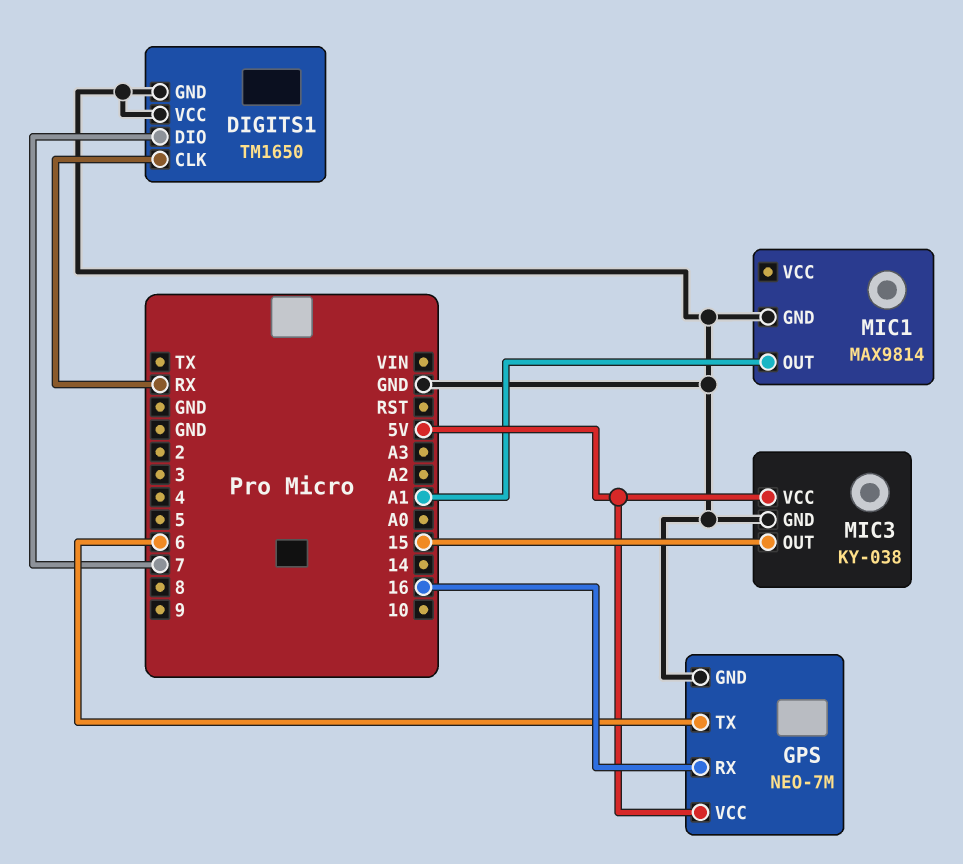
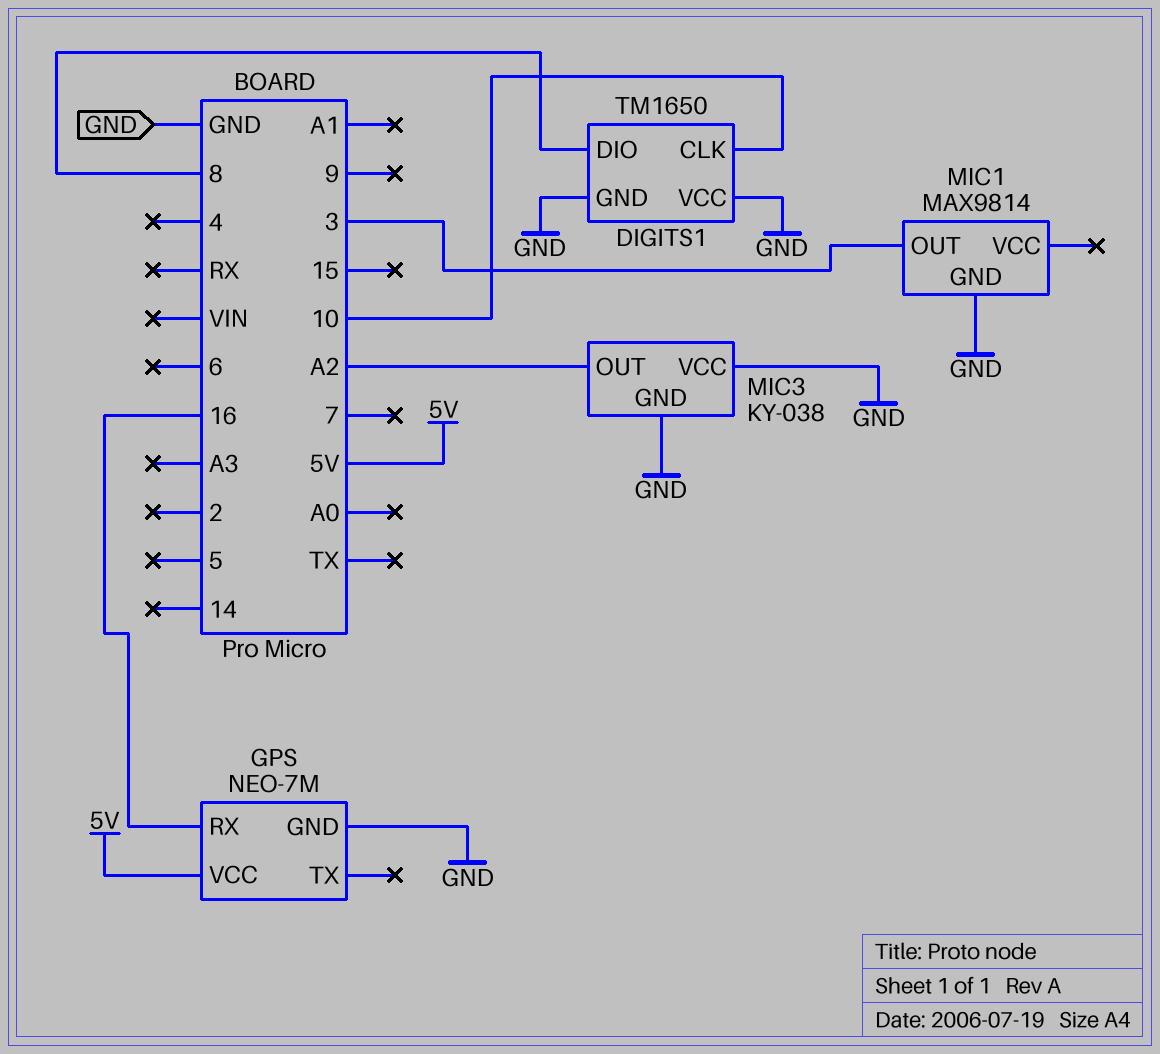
DIGITS1 pin CLK: RX -> 10
DIGITS1 pin DIO: 7 -> 8
GPS pin TX: 6 -> none
MIC1 pin OUT: A1 -> 3
MIC3 pin OUT: 15 -> A2
MIC3 pin VCC: 5V -> GND

